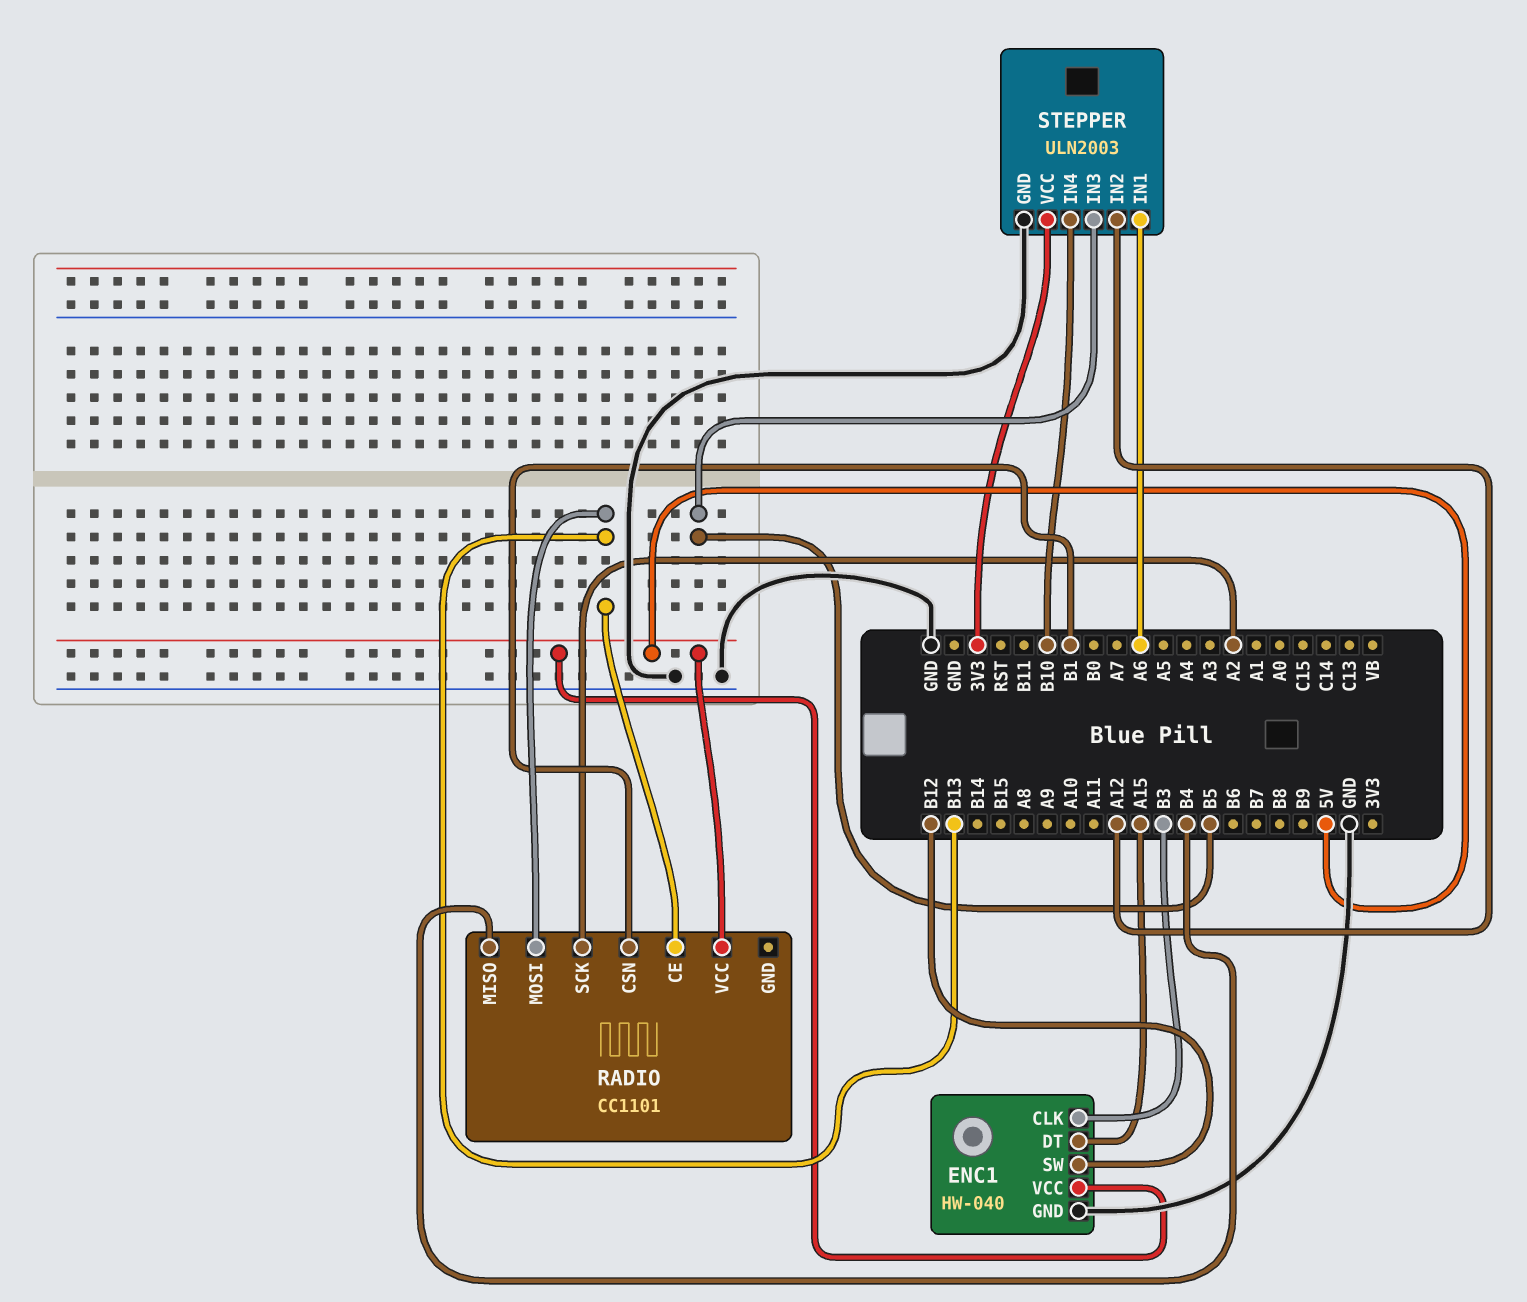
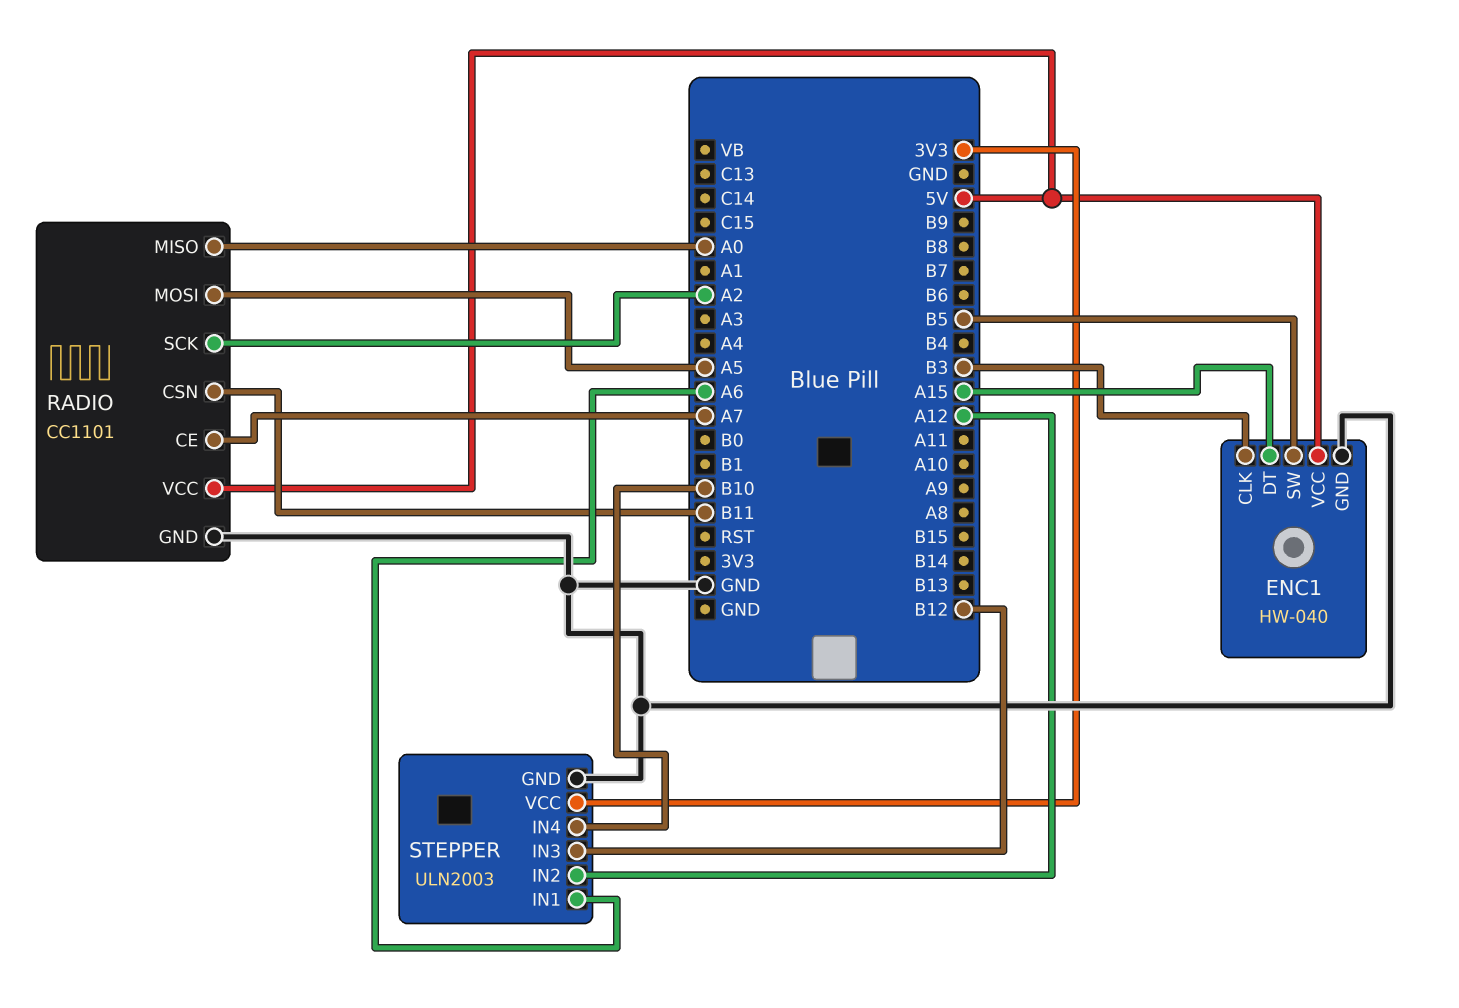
ENC1 pin SW: B12 -> B5
RADIO pin CE: B13 -> A7
RADIO pin CSN: B1 -> B11
RADIO pin GND: none -> GND
RADIO pin MISO: B4 -> A0
RADIO pin MOSI: B13 -> A5
STEPPER pin IN3: B5 -> B12

